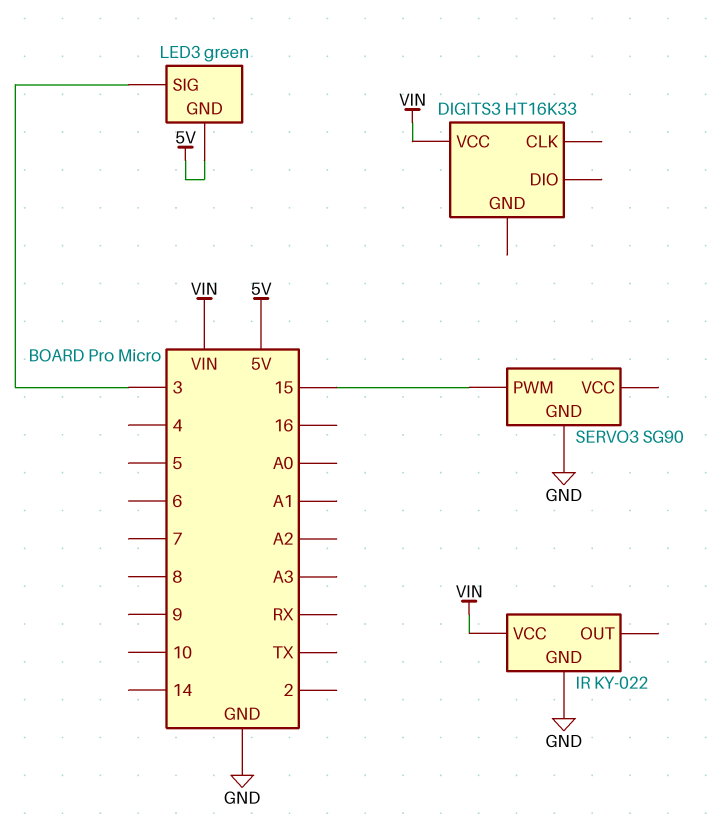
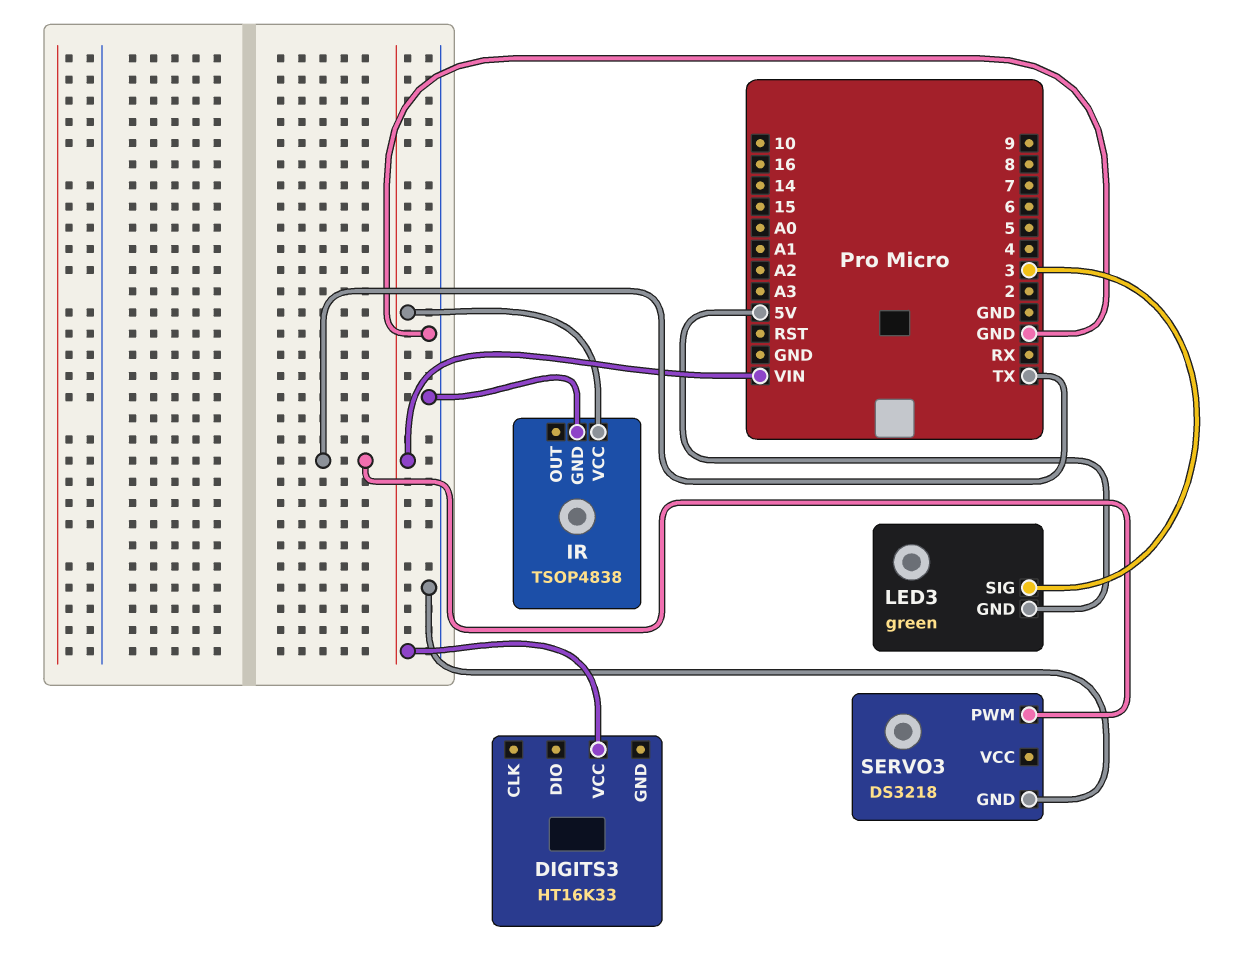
IR: KY-022 -> TSOP4838
SERVO3: SG90 -> DS3218
SERVO3 pin PWM: 15 -> TX

